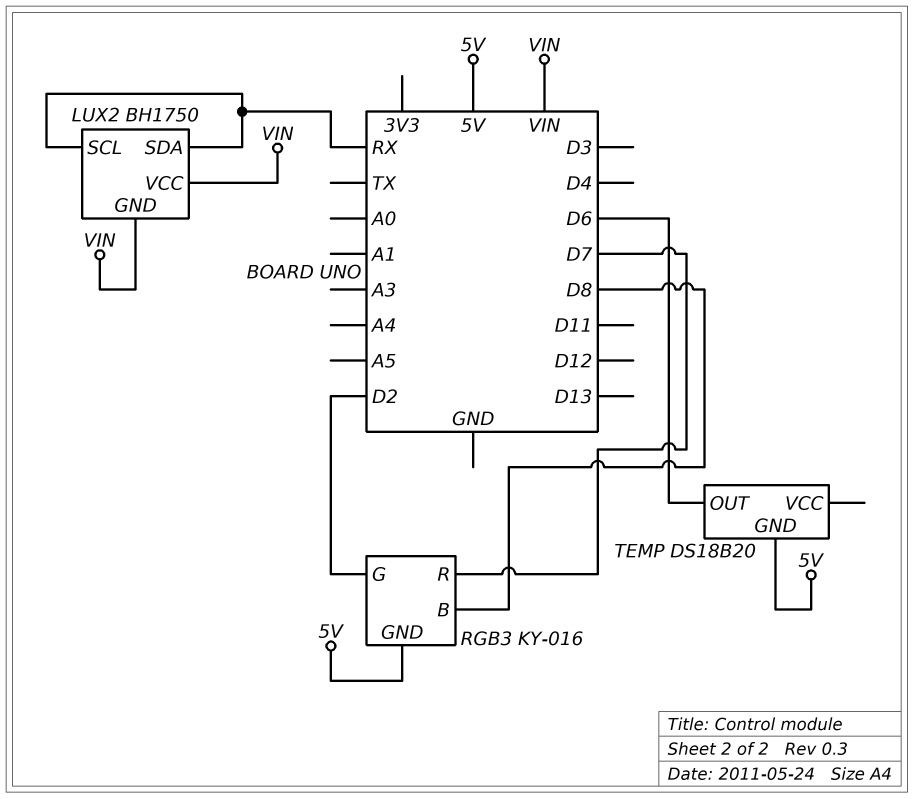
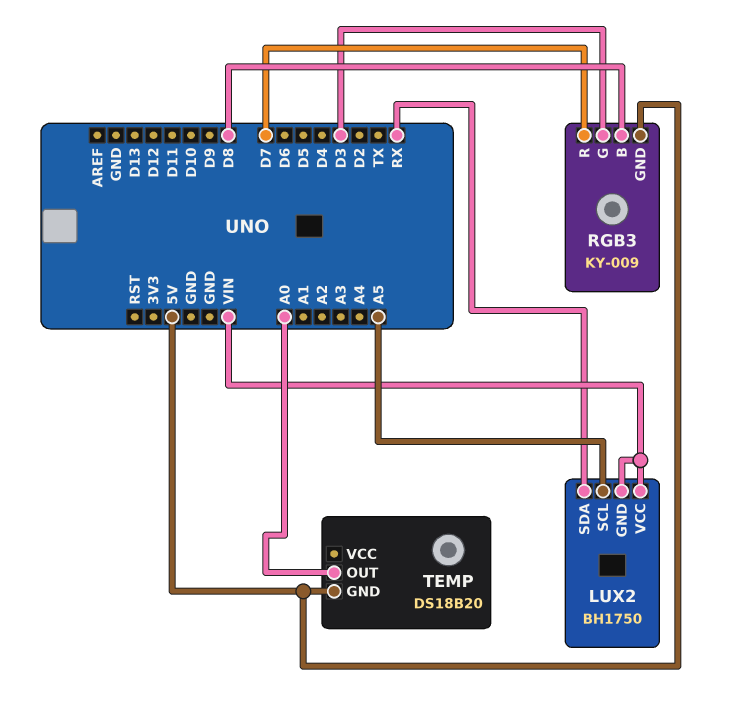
LUX2 pin SCL: RX -> A5
RGB3: KY-016 -> KY-009
RGB3 pin G: D2 -> D3
TEMP pin OUT: D6 -> A0

